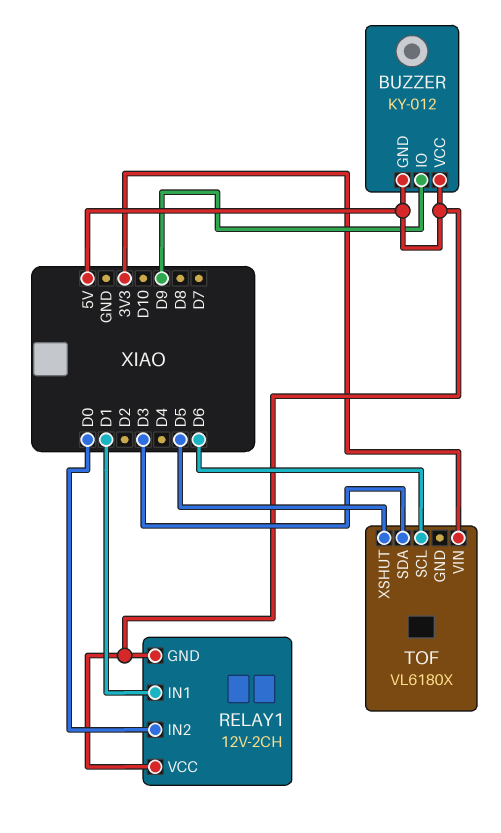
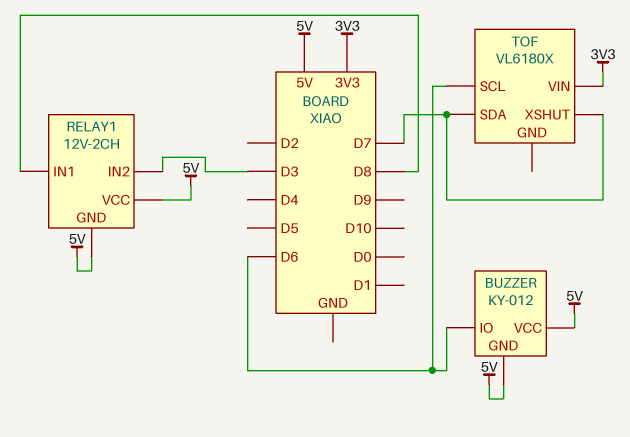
BUZZER pin IO: D9 -> D6
RELAY1 pin IN1: D1 -> D8
RELAY1 pin IN2: D0 -> D3
TOF pin SDA: D3 -> D7
TOF pin XSHUT: D5 -> D7

